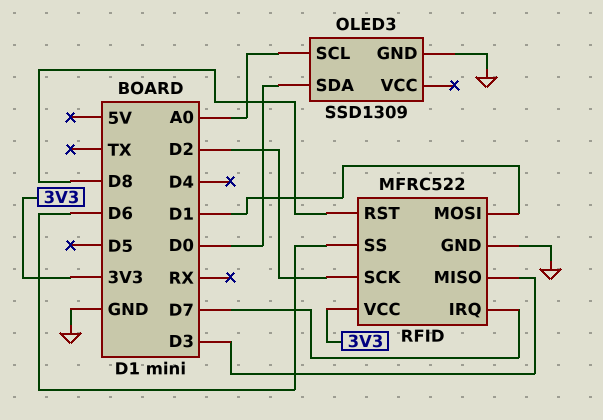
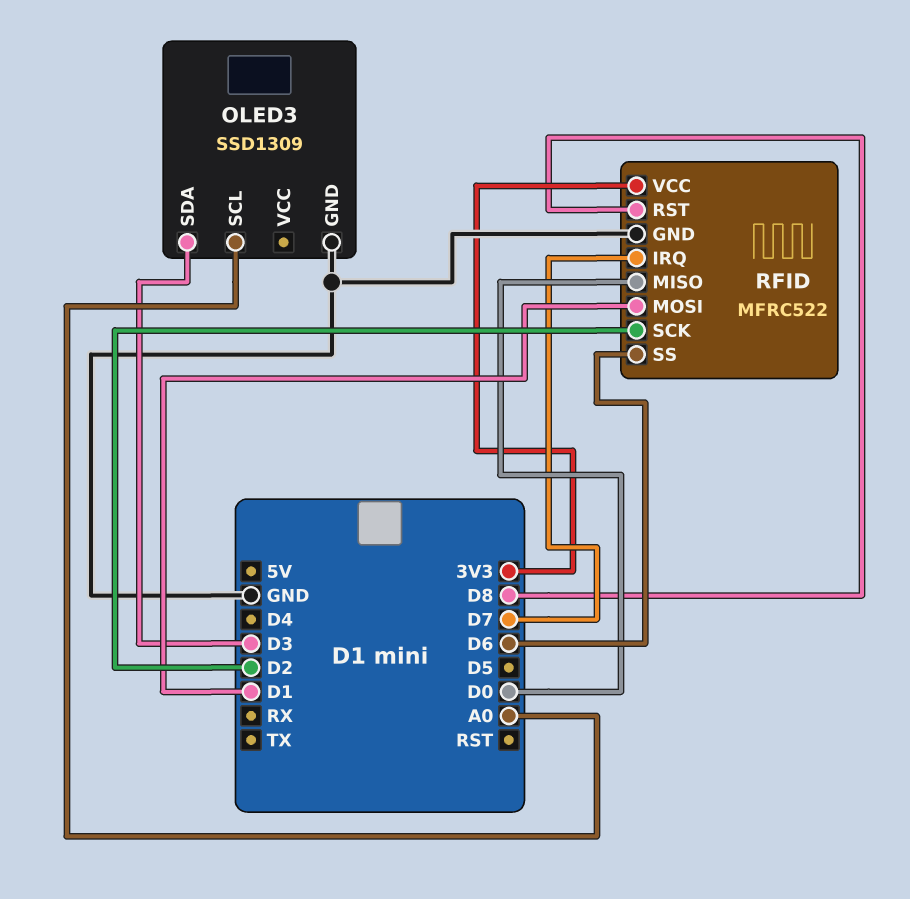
OLED3 pin SDA: D0 -> D3
RFID pin MISO: D3 -> D0

